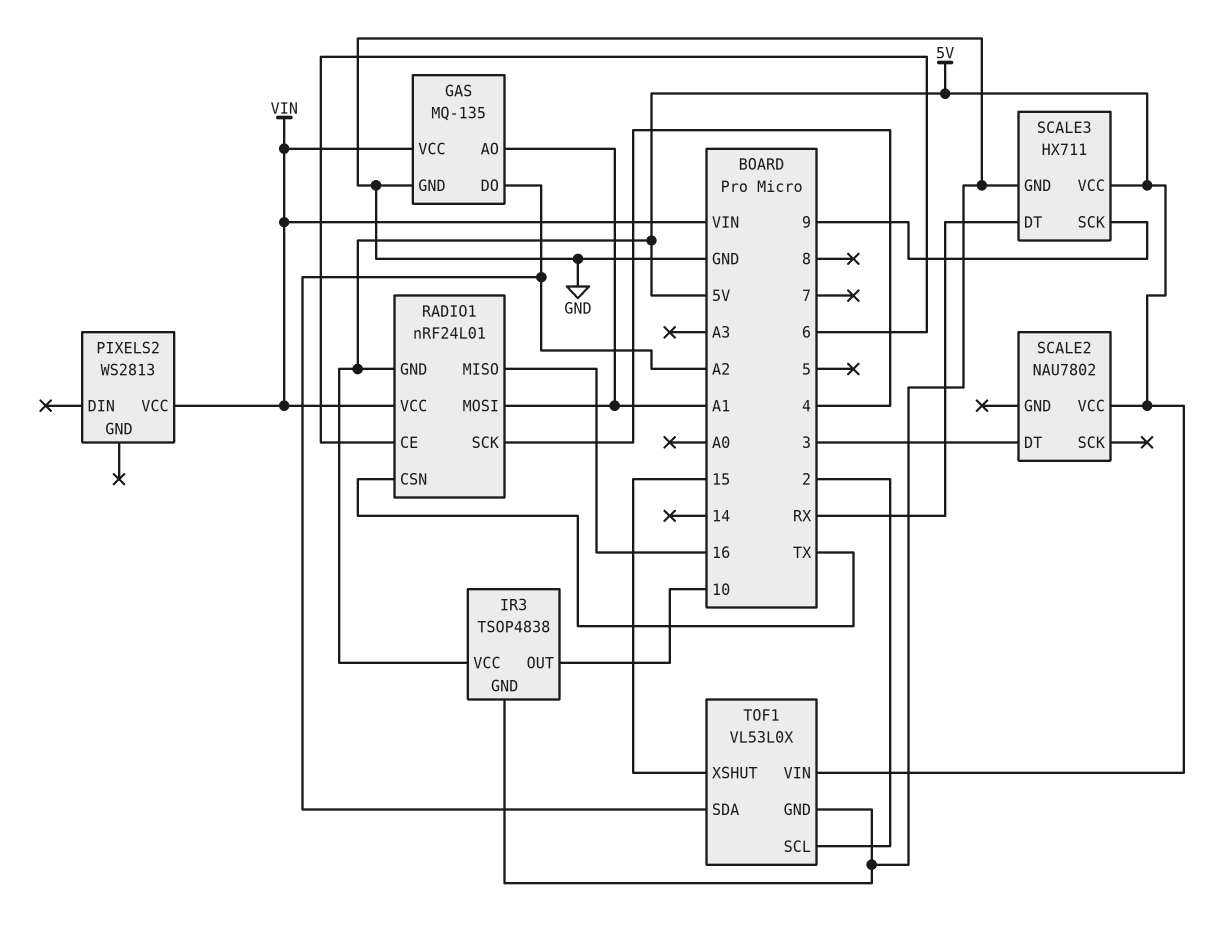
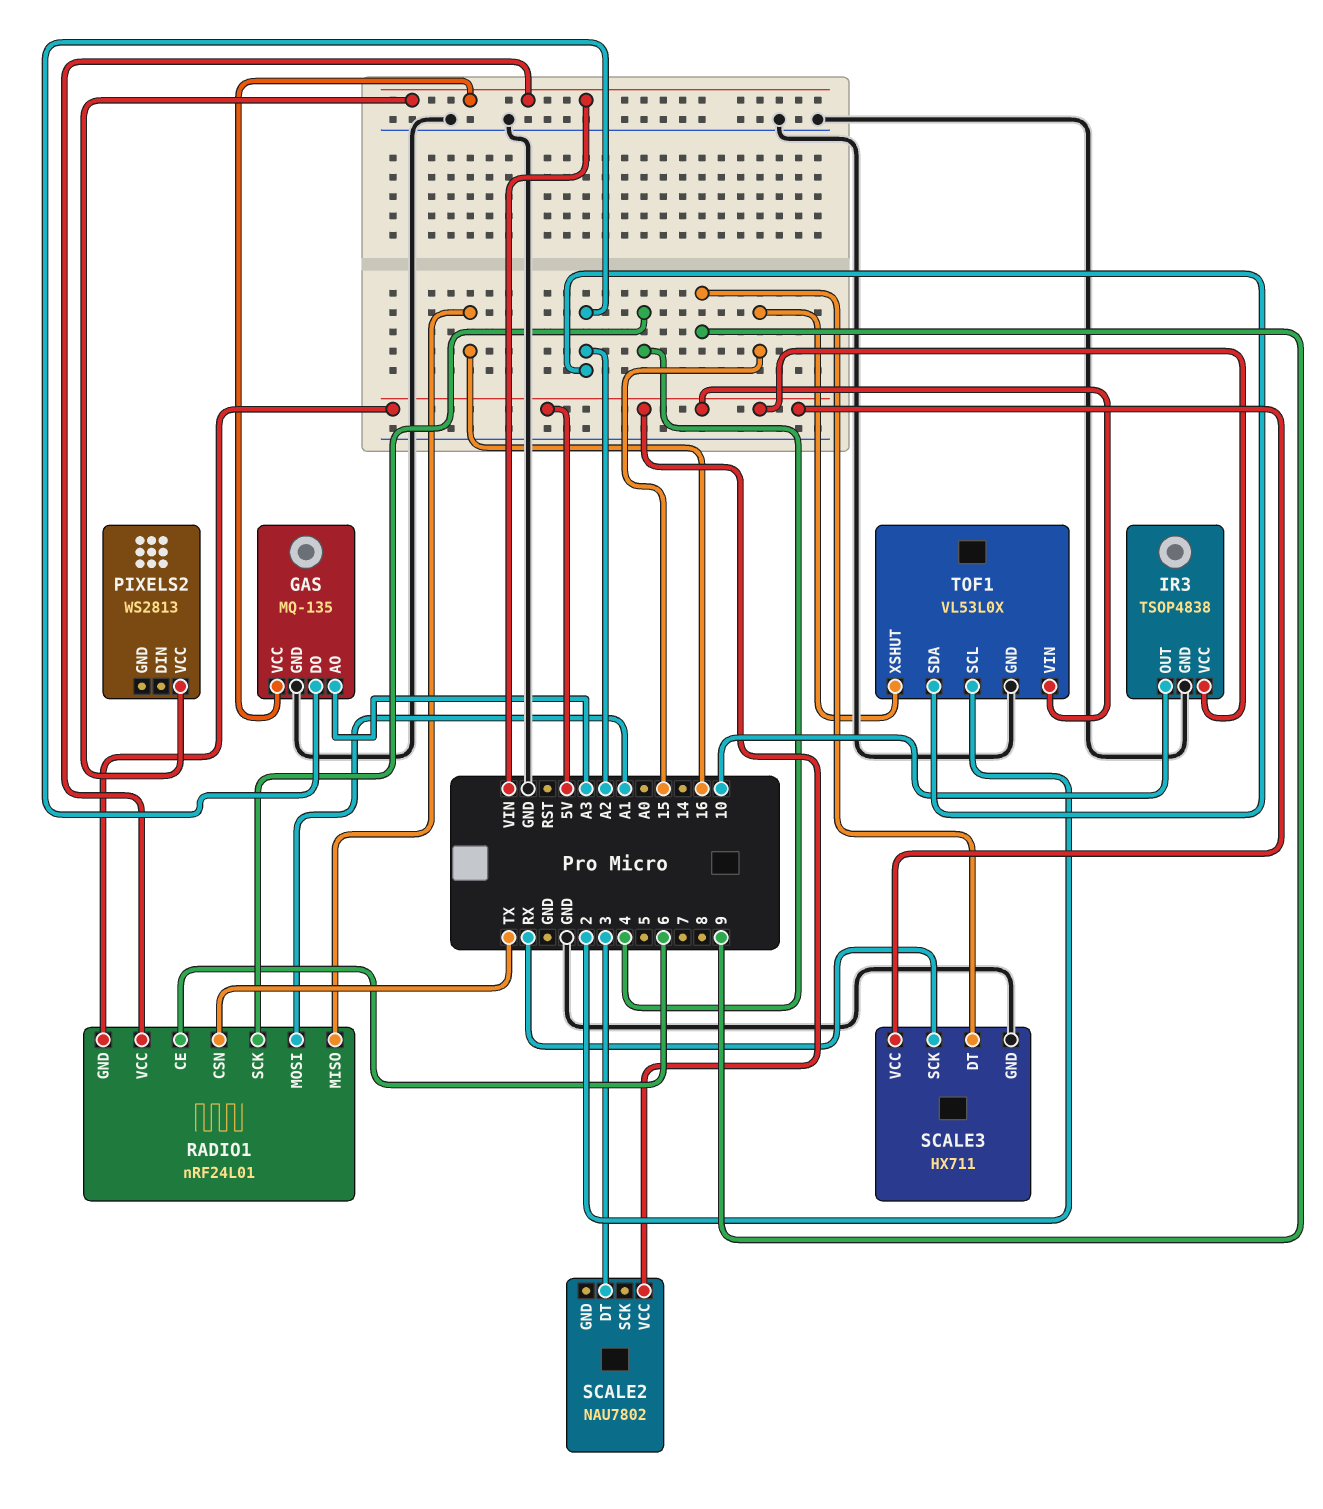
GAS pin AO: A1 -> A3
SCALE3 pin DT: RX -> 9
SCALE3 pin SCK: 9 -> RX

